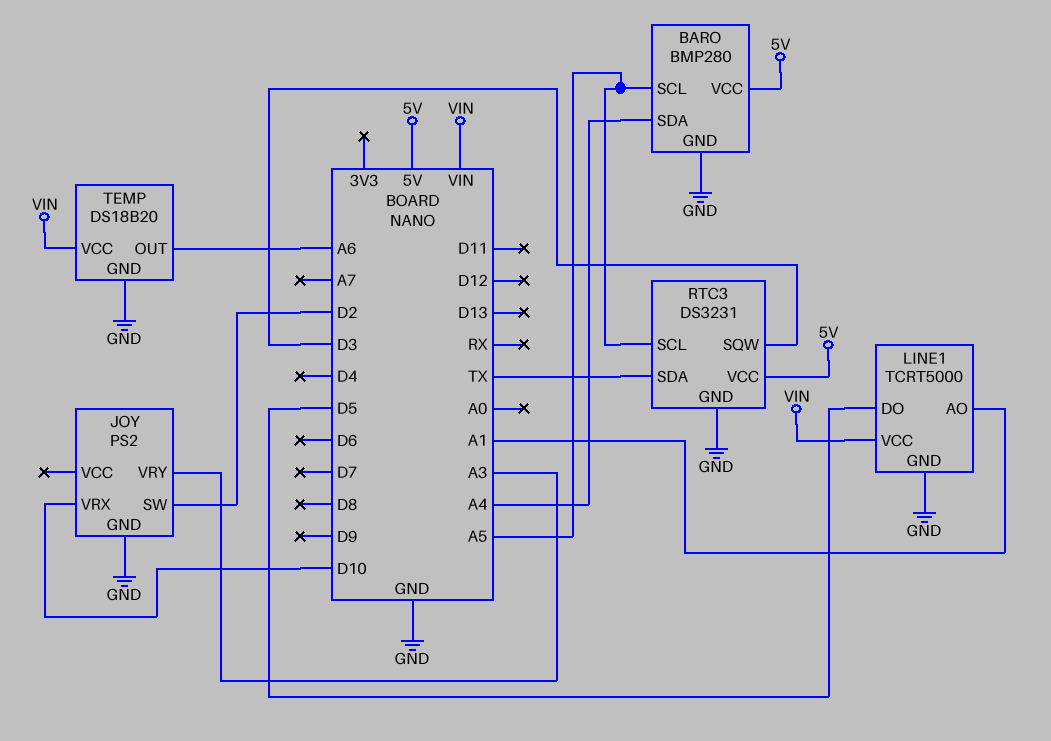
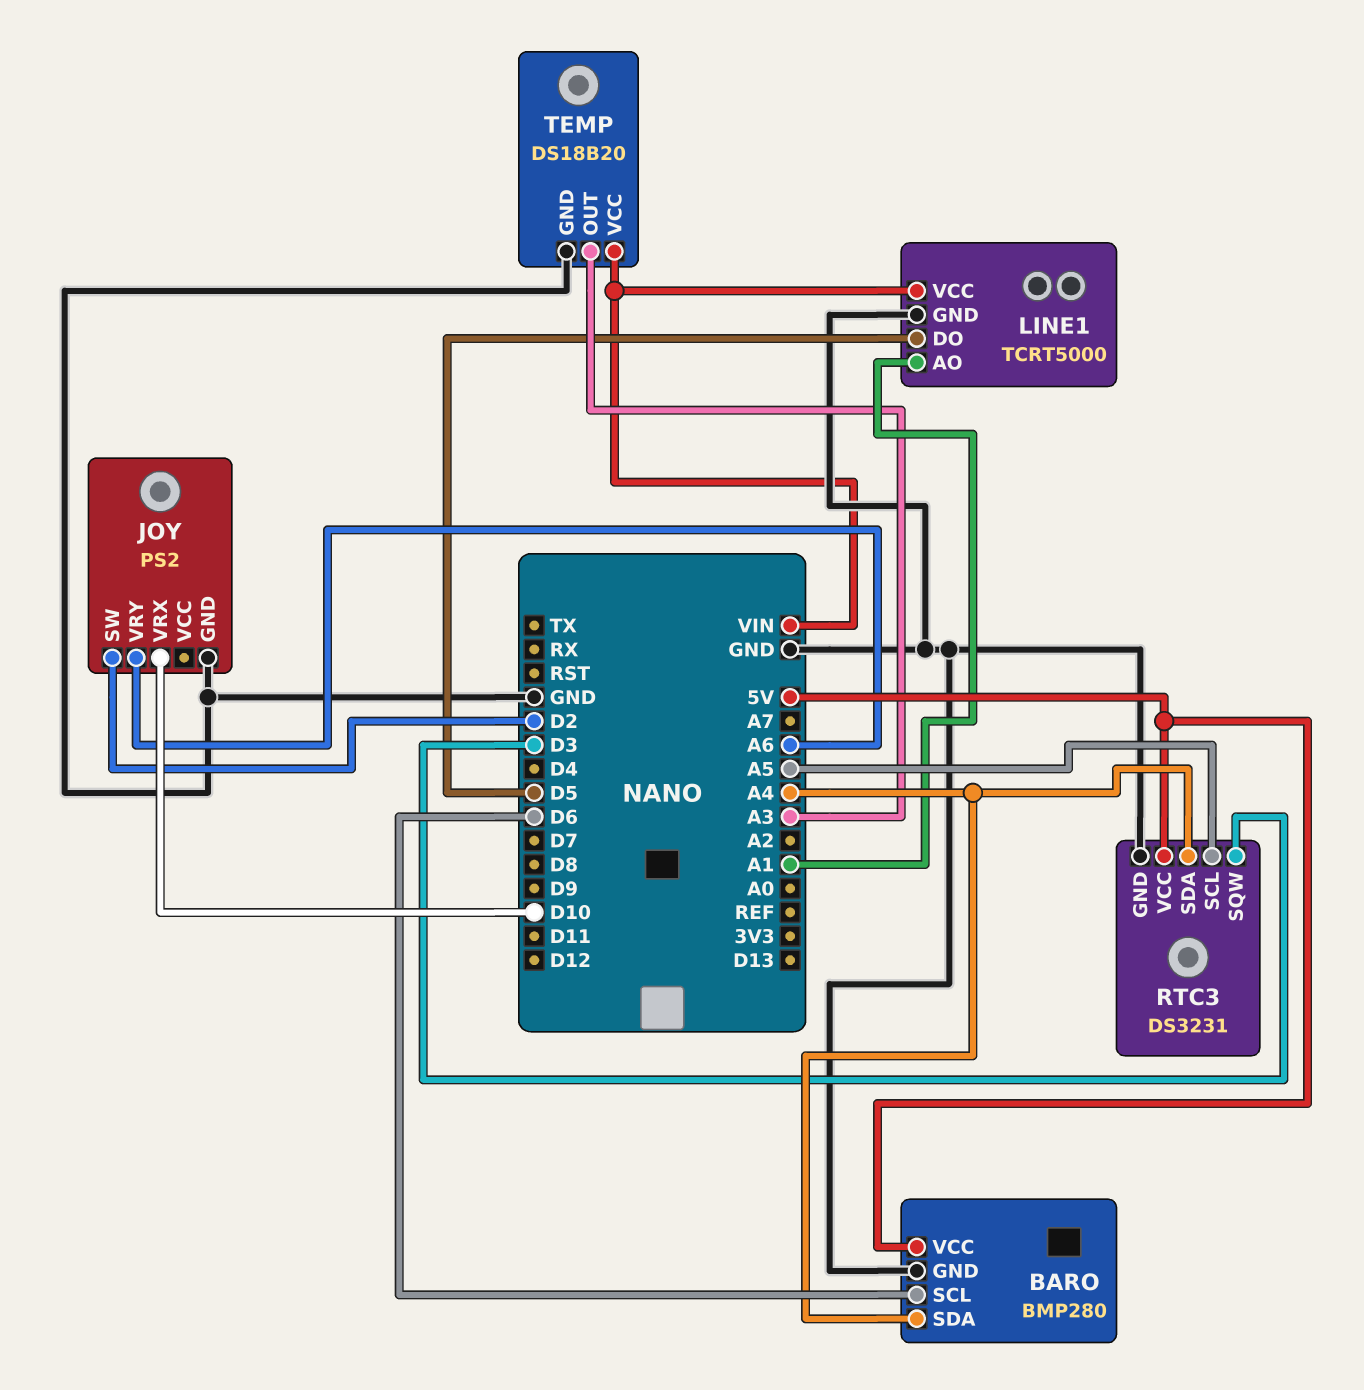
BARO pin SCL: A5 -> D6
JOY pin VRY: A3 -> A6
RTC3 pin SDA: TX -> A4
TEMP pin OUT: A6 -> A3

